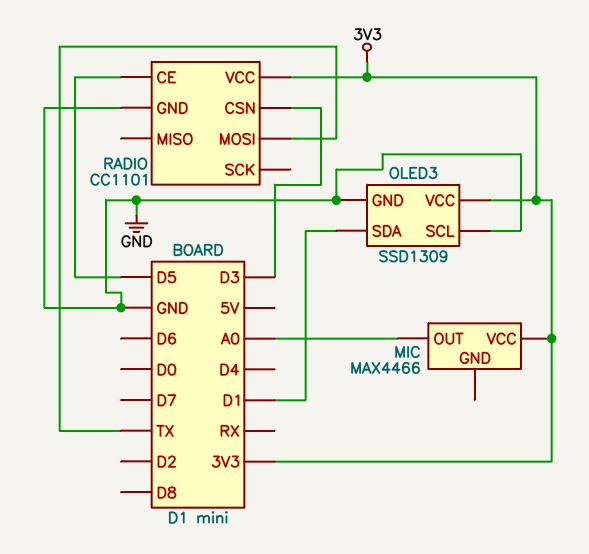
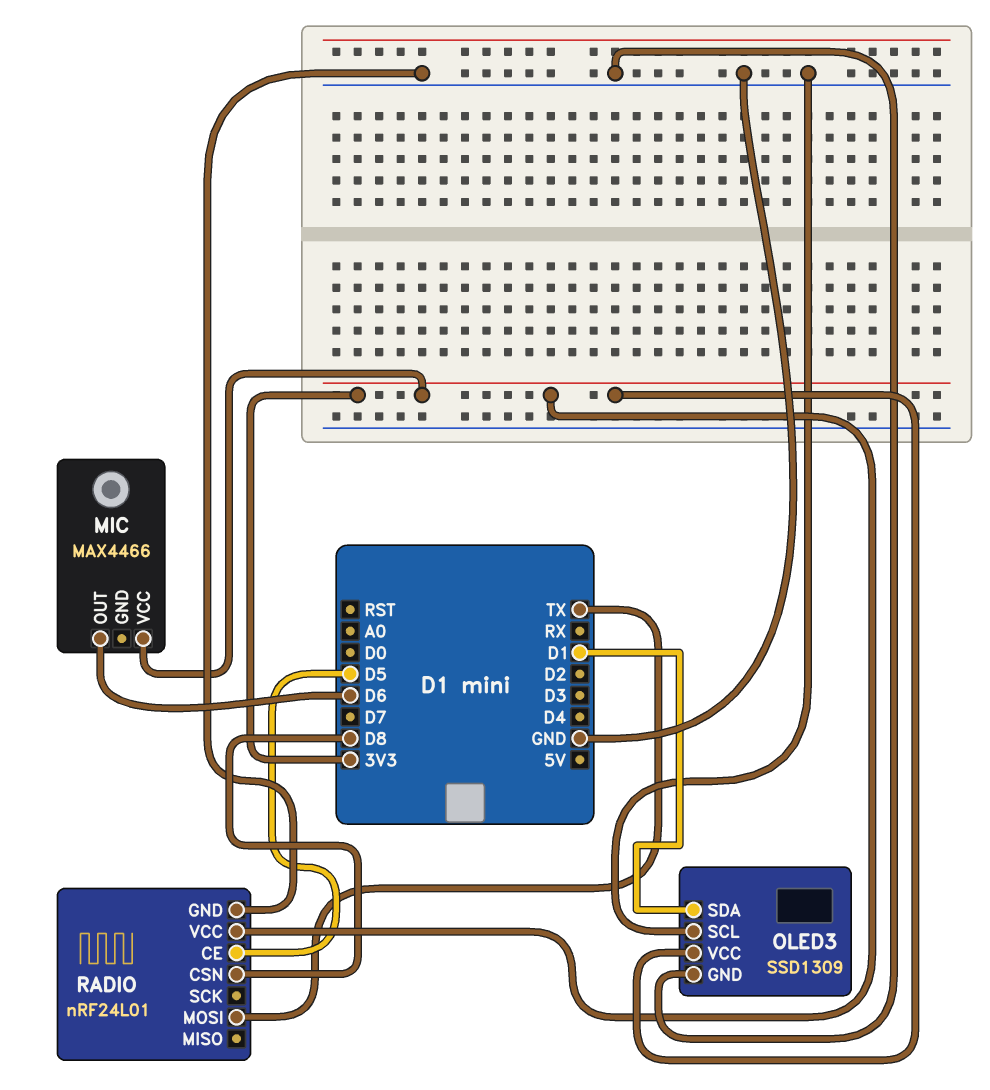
MIC pin OUT: A0 -> D6
RADIO: CC1101 -> nRF24L01
RADIO pin CSN: D3 -> D8

